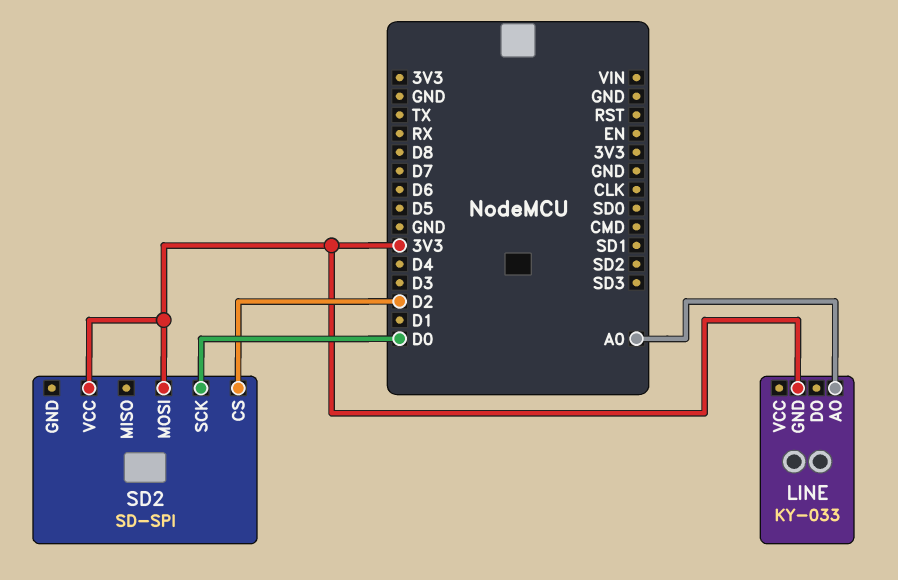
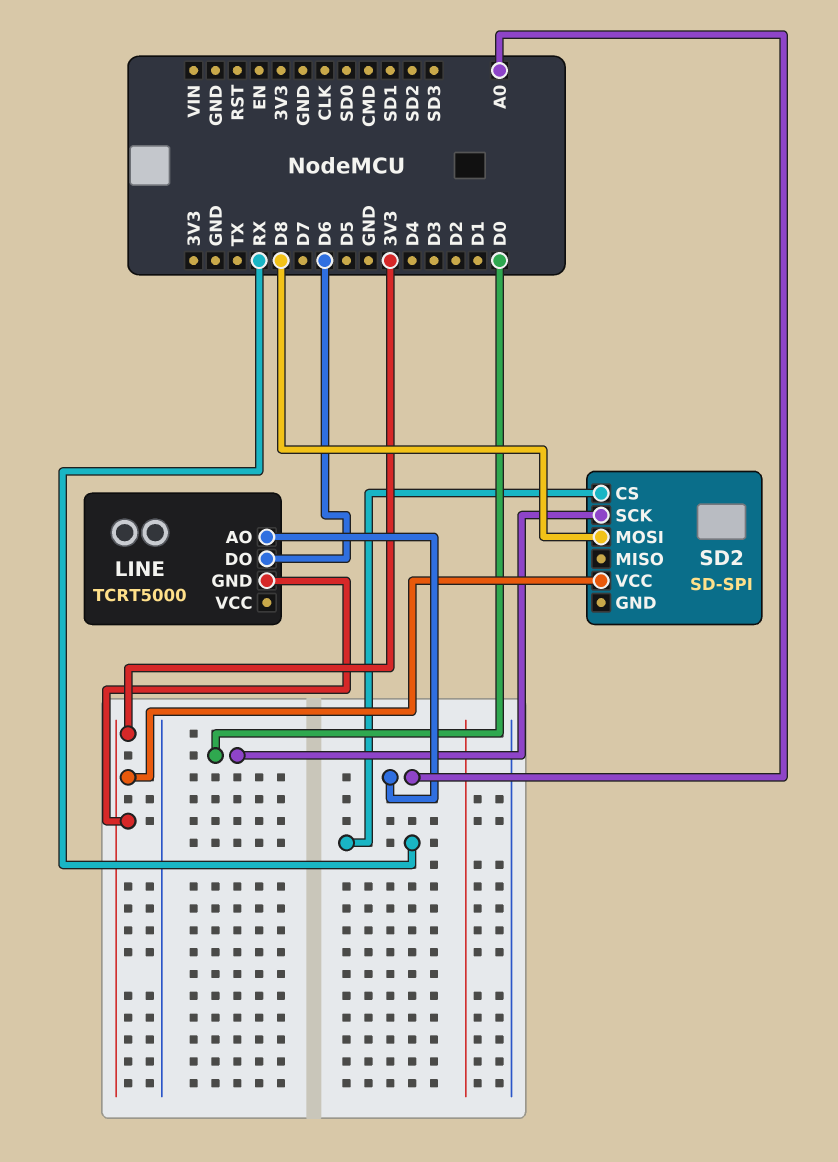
LINE: KY-033 -> TCRT5000
LINE pin DO: none -> D6
SD2 pin CS: D2 -> RX
SD2 pin MOSI: 3V3 -> D8

